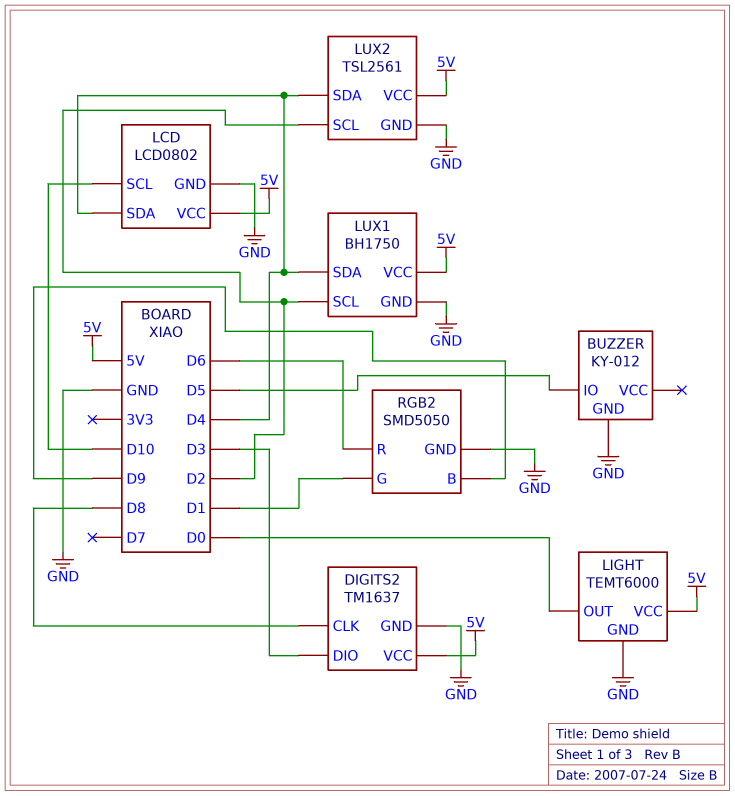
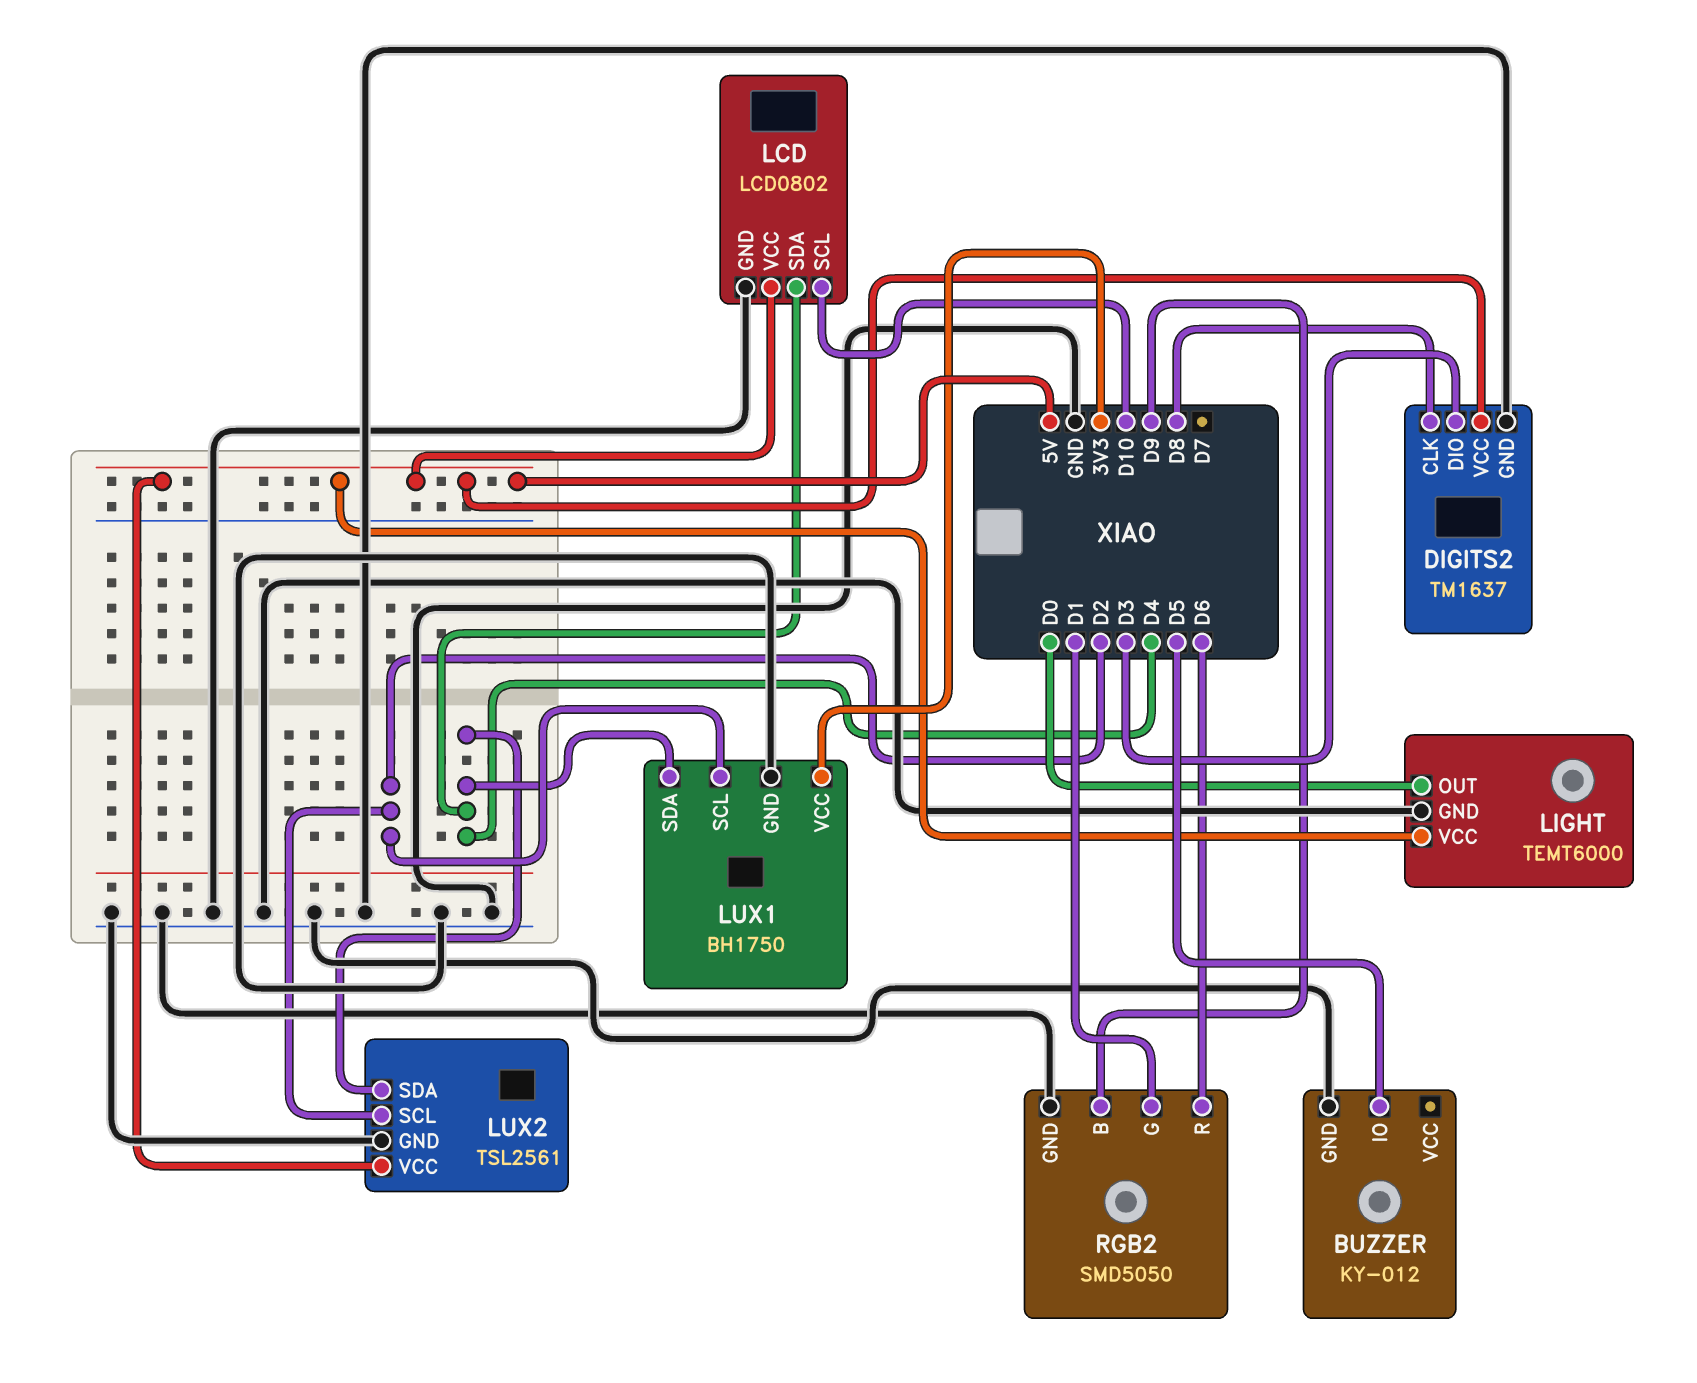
LUX1 pin VCC: 5V -> 3V3

